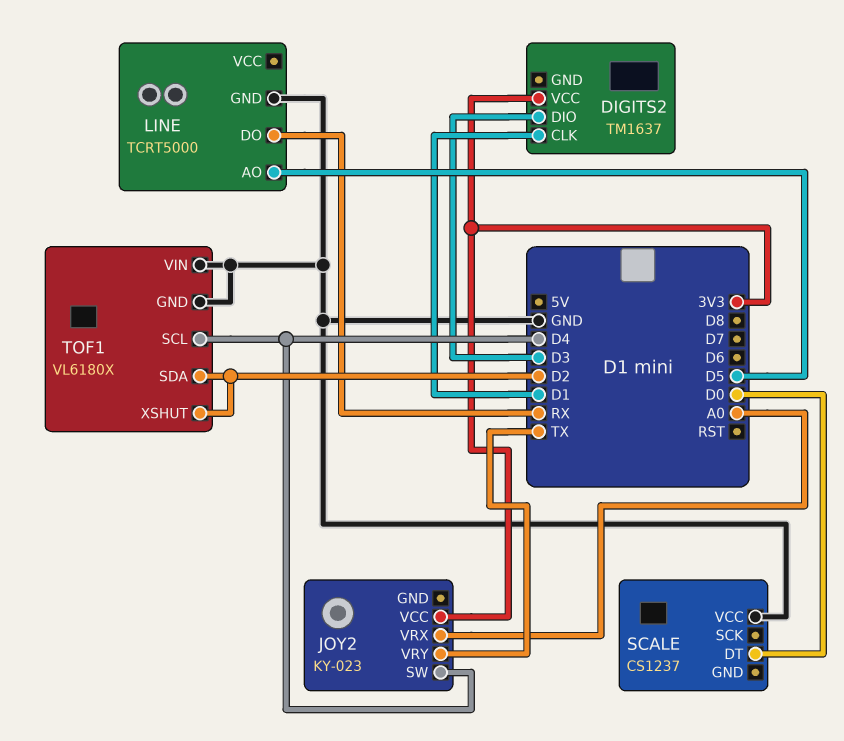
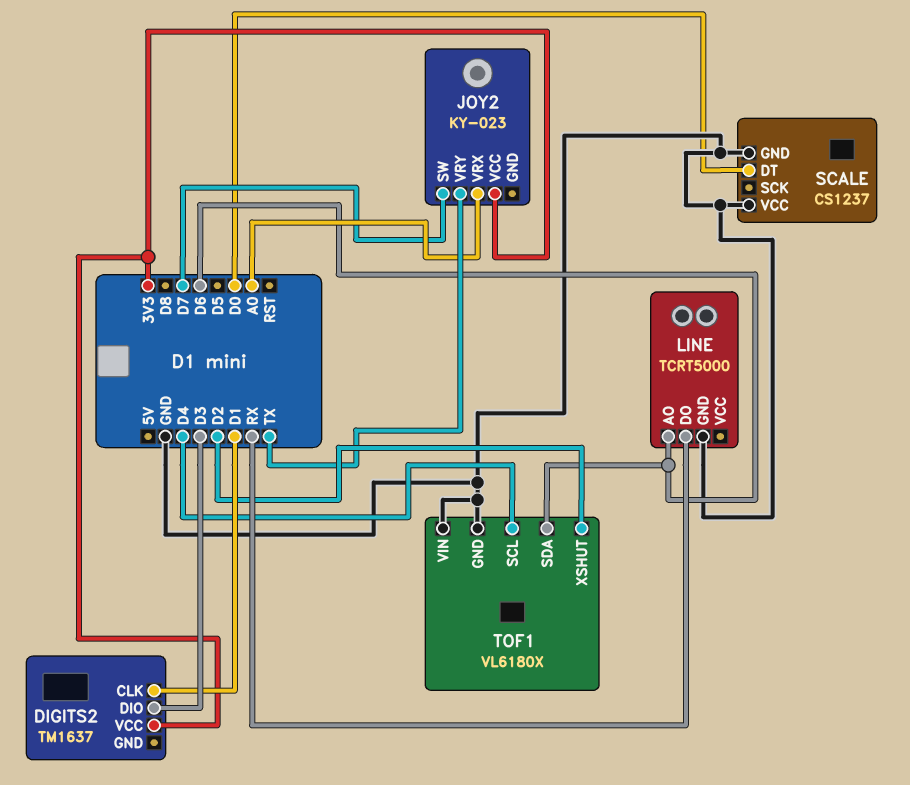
JOY2 pin SW: D4 -> D7
LINE pin AO: D5 -> D6
SCALE pin GND: none -> GND
TOF1 pin SDA: D2 -> D6

